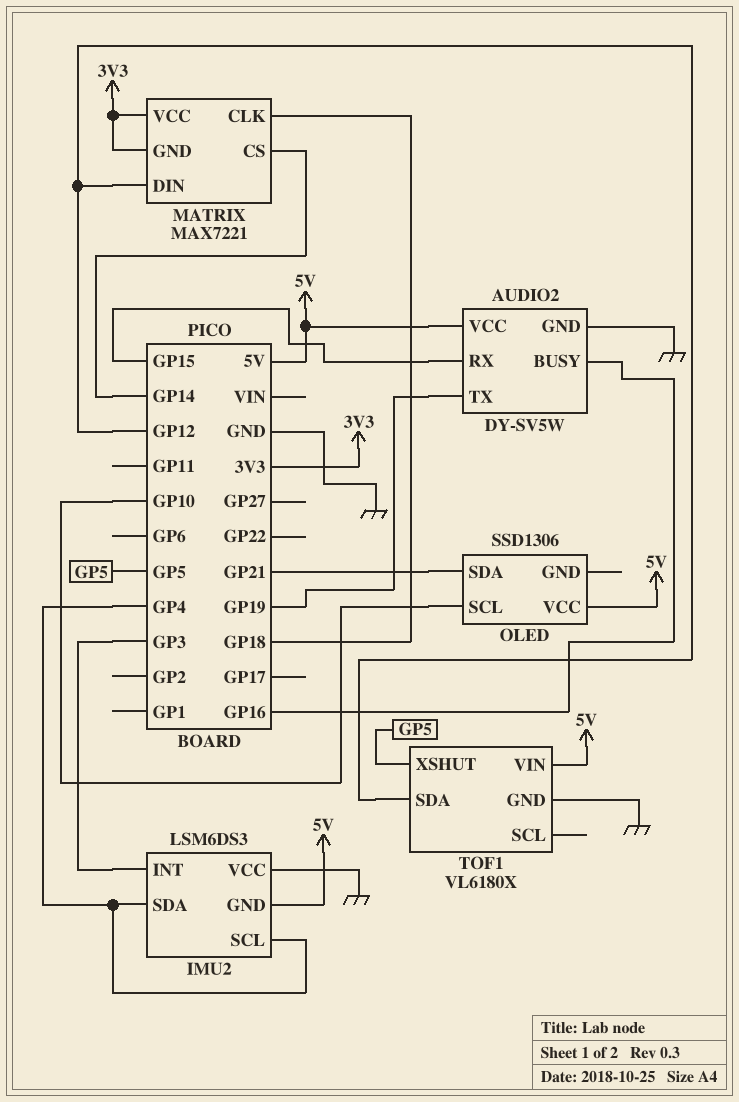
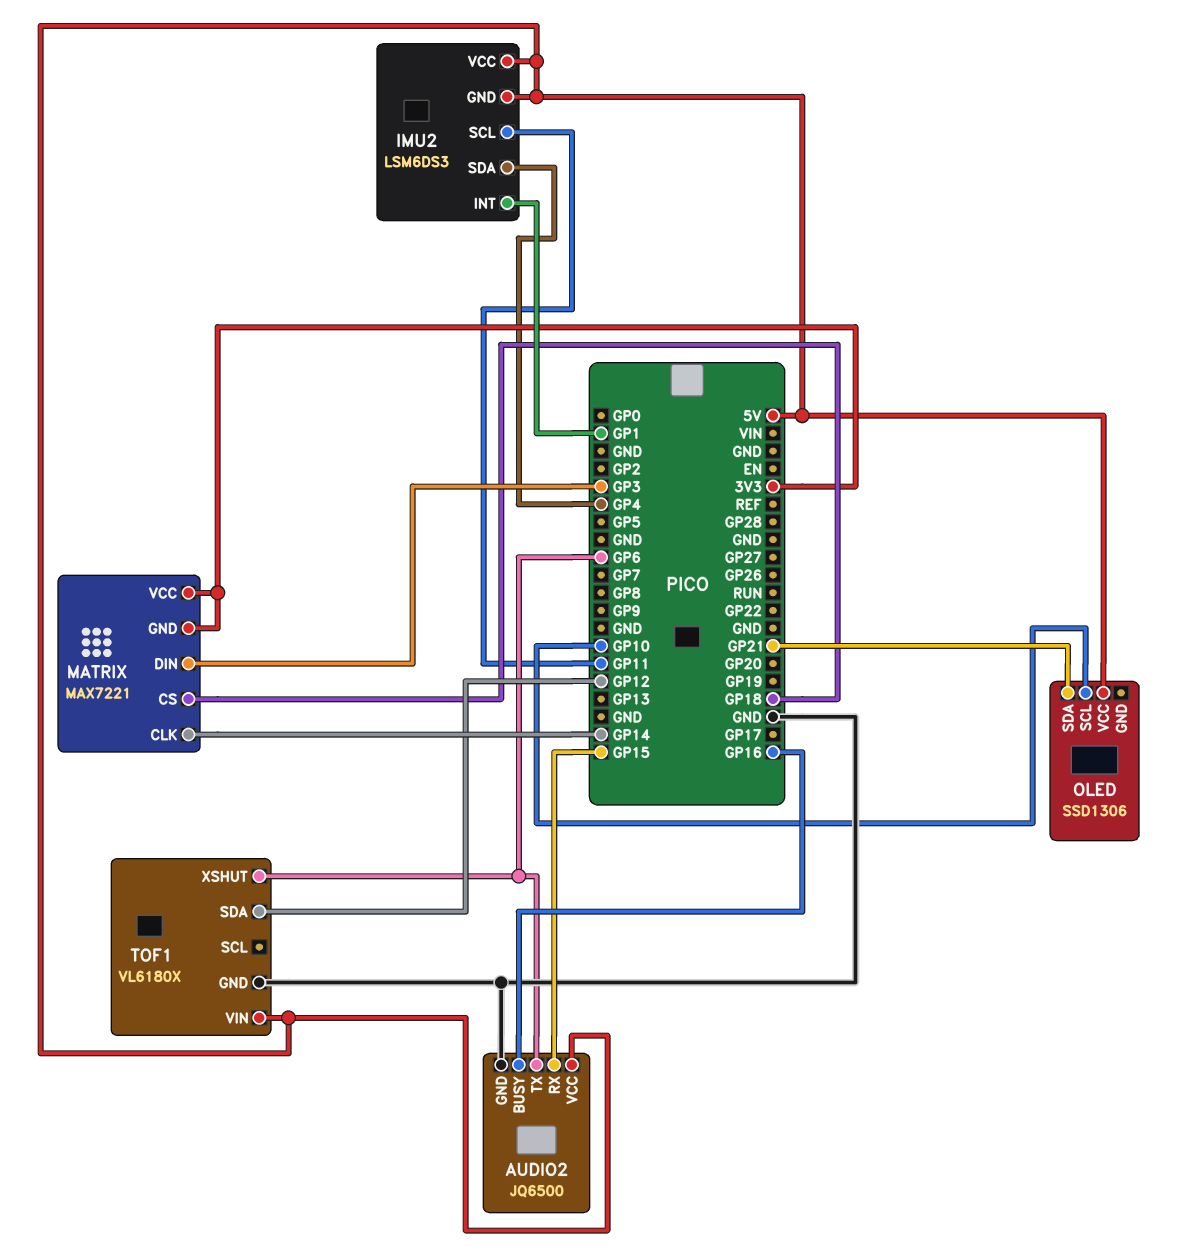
AUDIO2: DY-SV5W -> JQ6500
AUDIO2 pin TX: GP19 -> GP6
IMU2 pin INT: GP3 -> GP1
IMU2 pin SCL: GP4 -> GP11
IMU2 pin VCC: GND -> 5V
MATRIX pin CLK: GP18 -> GP14
MATRIX pin CS: GP14 -> GP18
MATRIX pin DIN: GP12 -> GP3
TOF1 pin XSHUT: GP5 -> GP6

